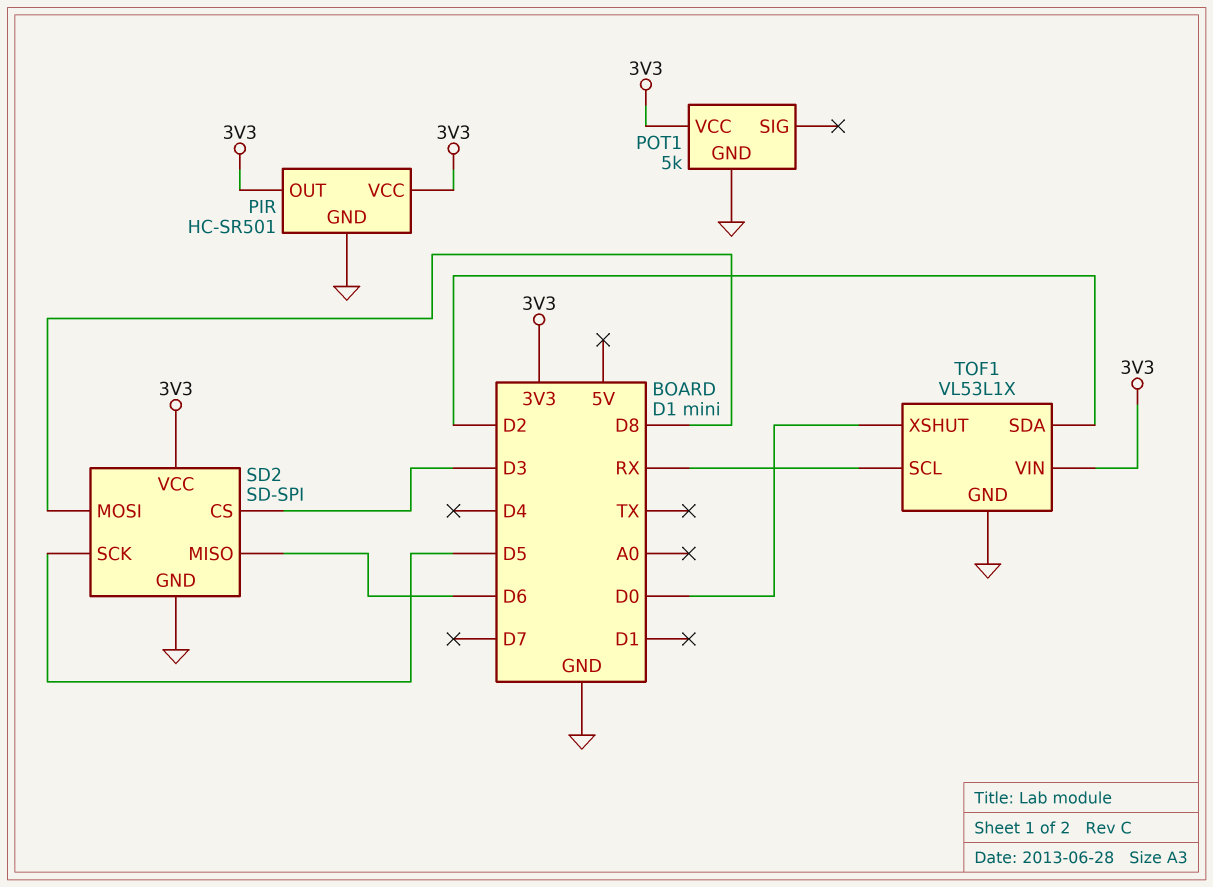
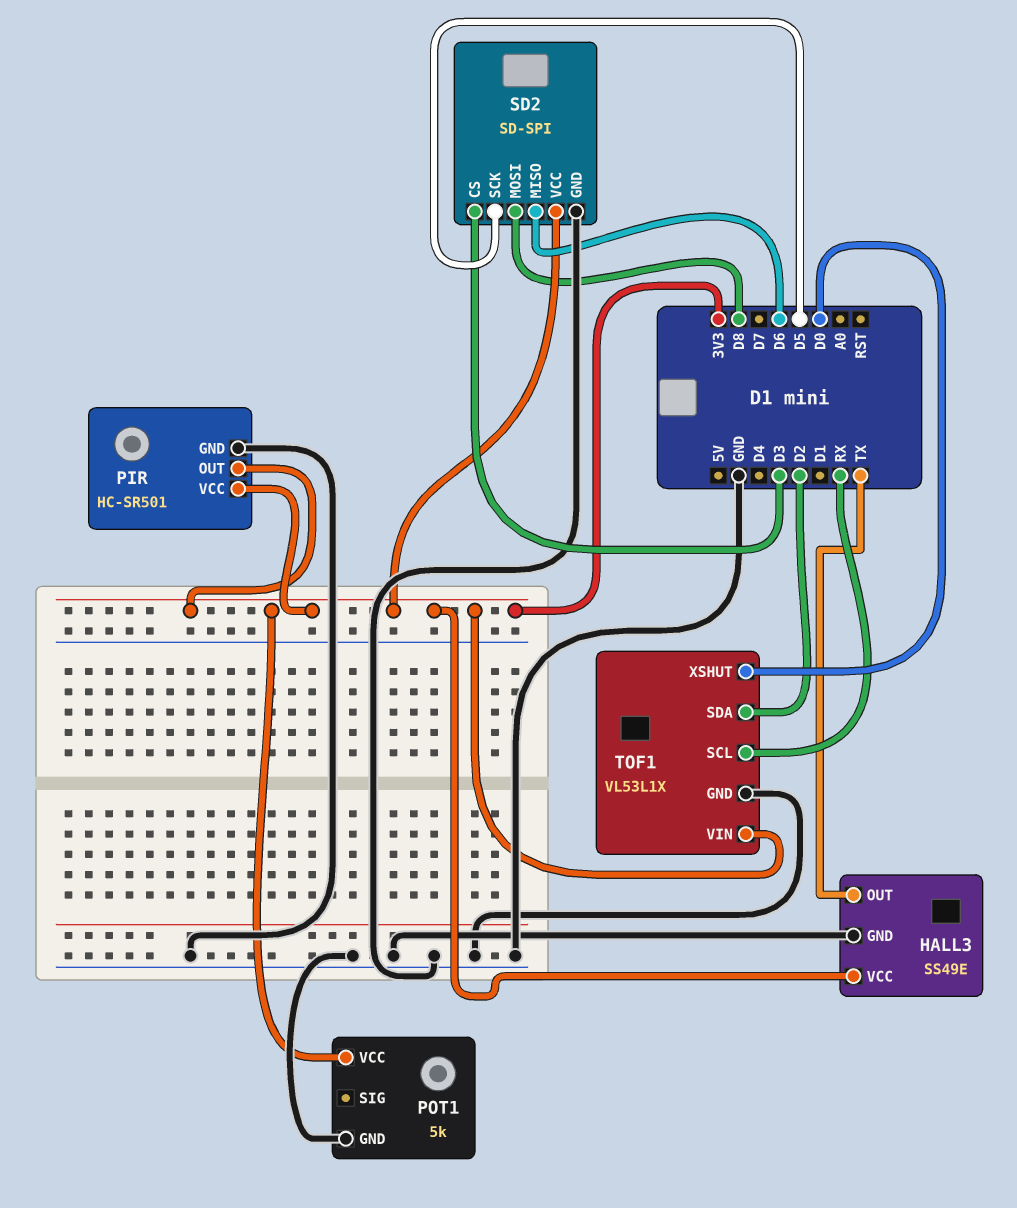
HALL3: none -> SS49E
HALL3 pin GND: none -> GND
HALL3 pin OUT: none -> TX
HALL3 pin VCC: none -> 3V3

